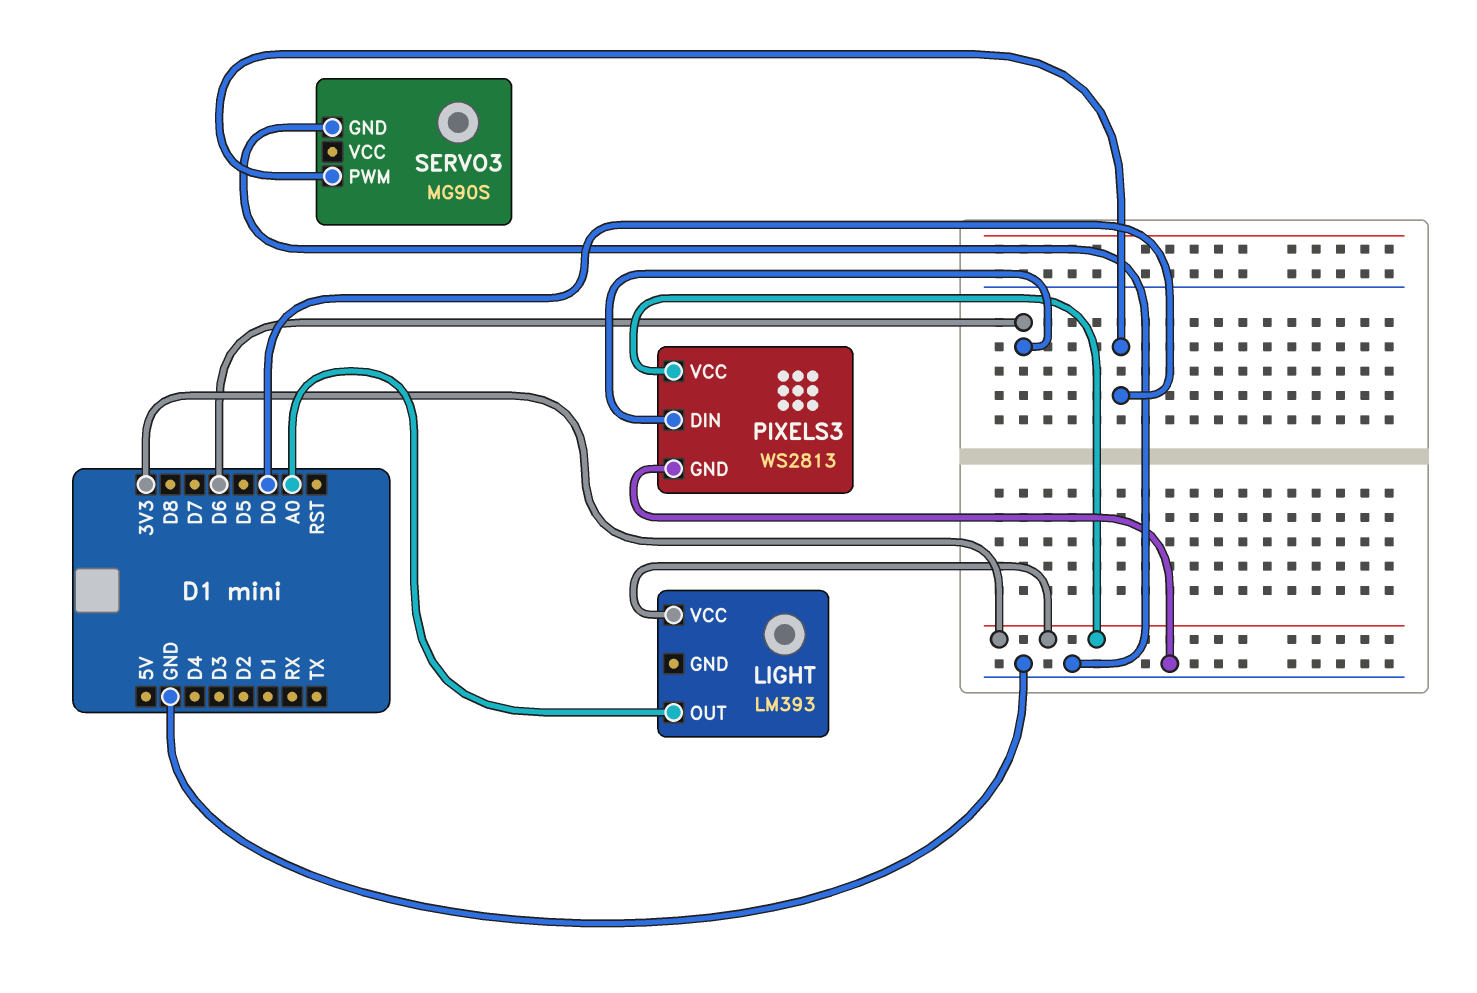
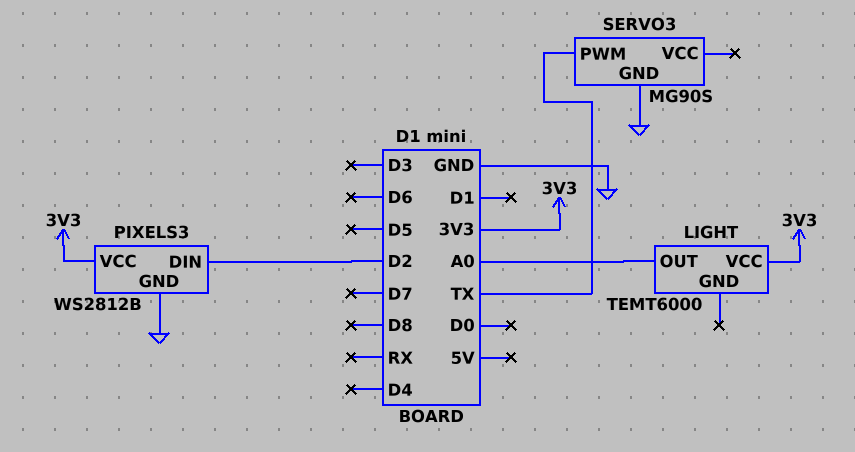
LIGHT: LM393 -> TEMT6000
PIXELS3: WS2813 -> WS2812B
PIXELS3 pin DIN: D6 -> D2
SERVO3 pin PWM: D0 -> TX

